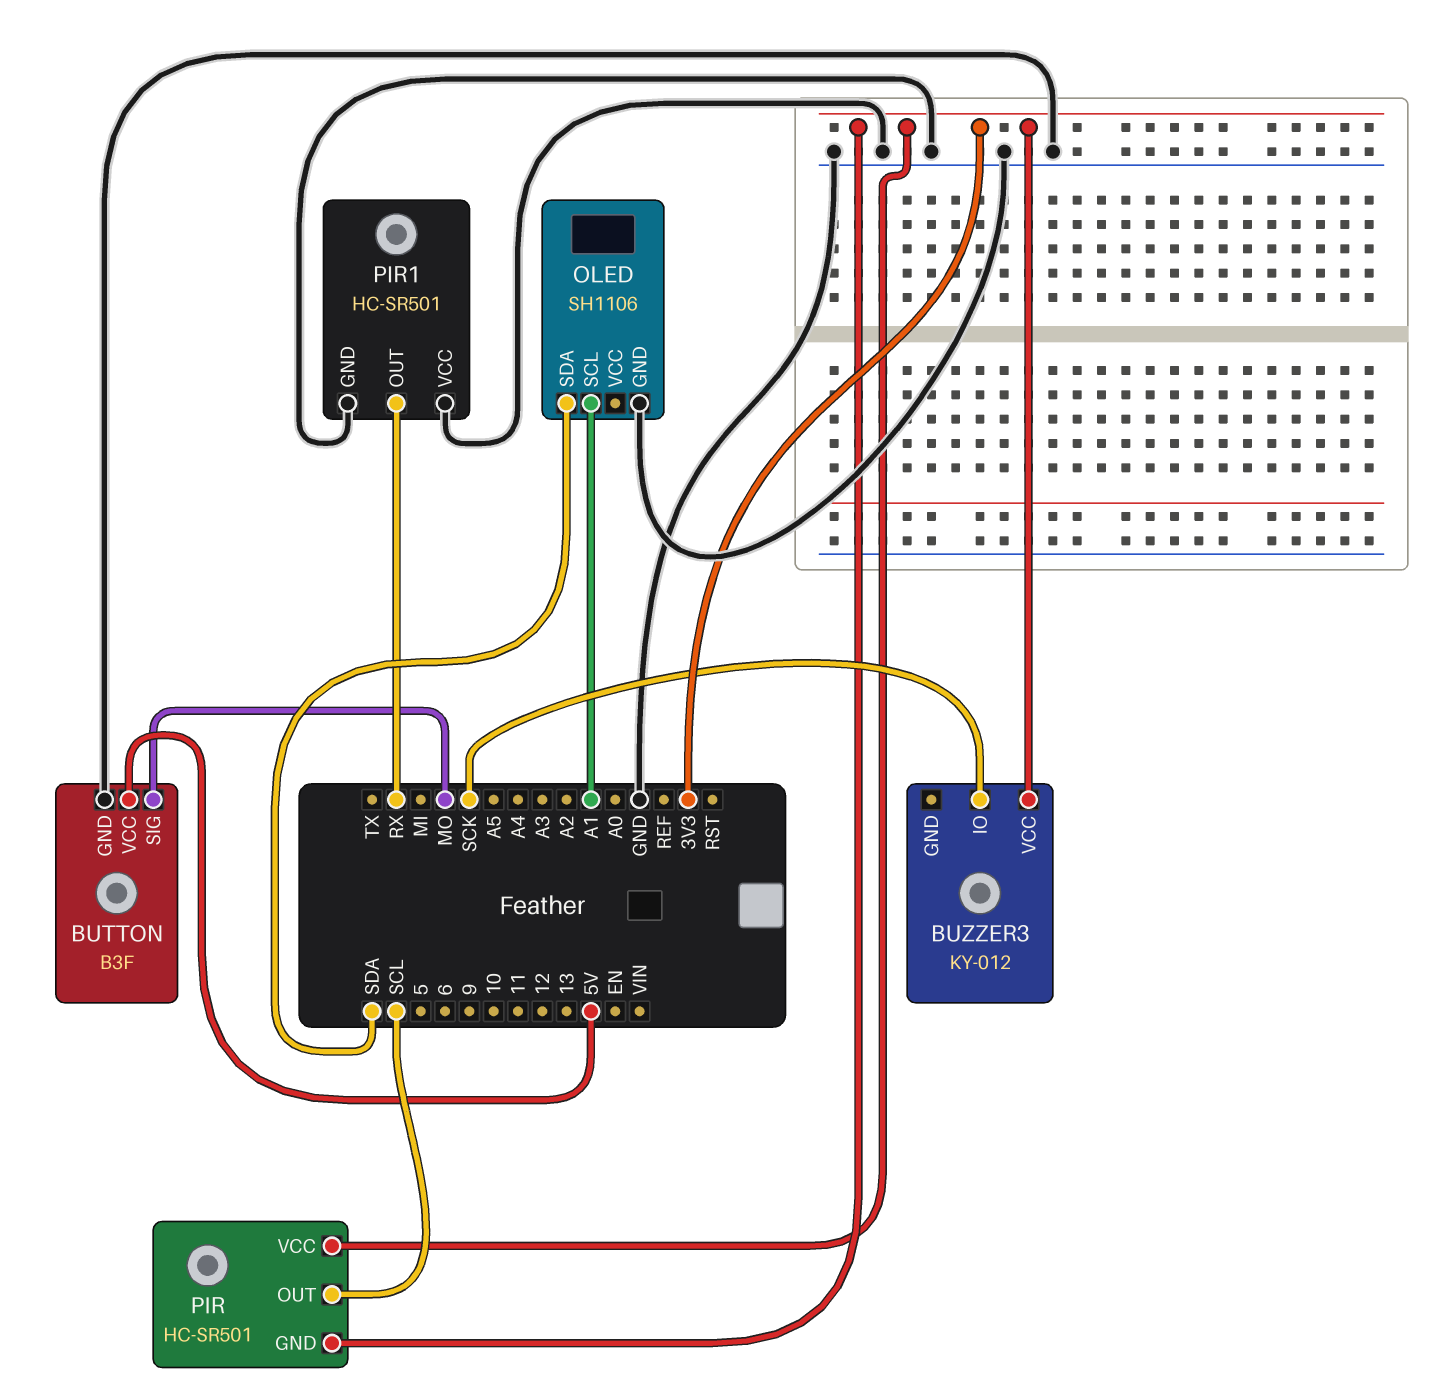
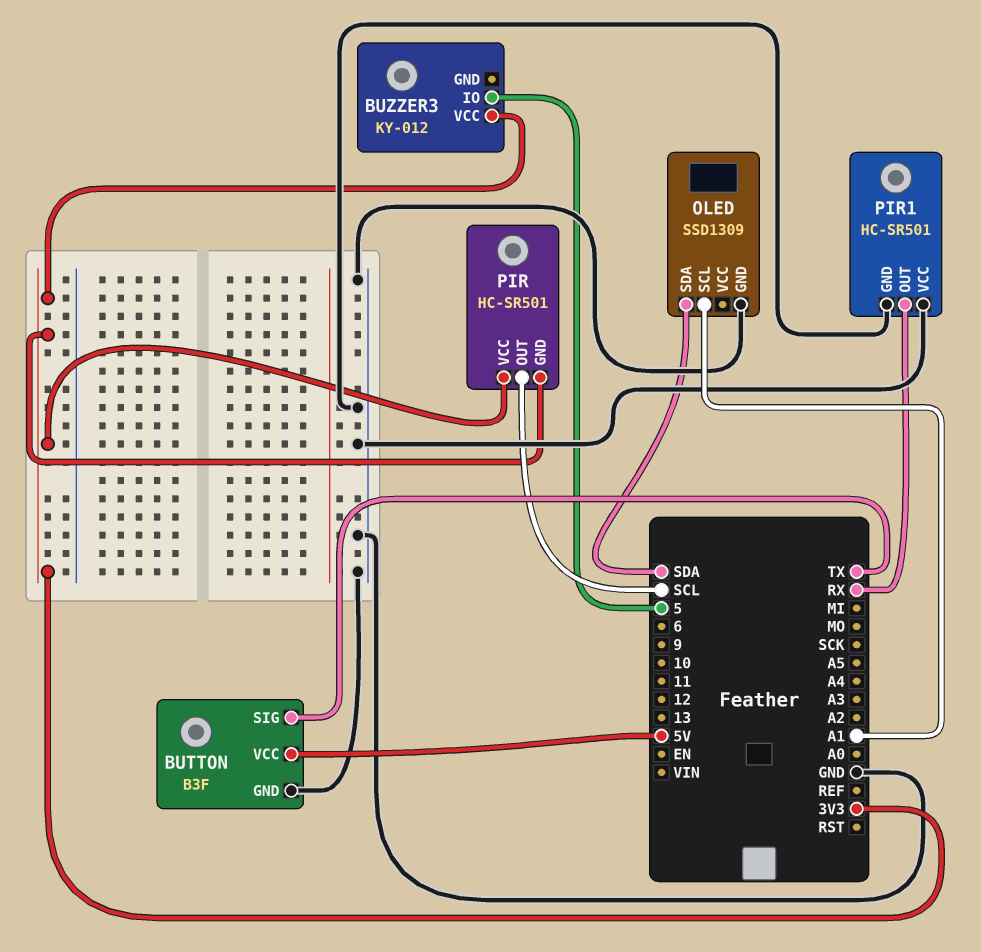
BUTTON pin SIG: MO -> TX
BUZZER3 pin IO: SCK -> 5
OLED: SH1106 -> SSD1309

